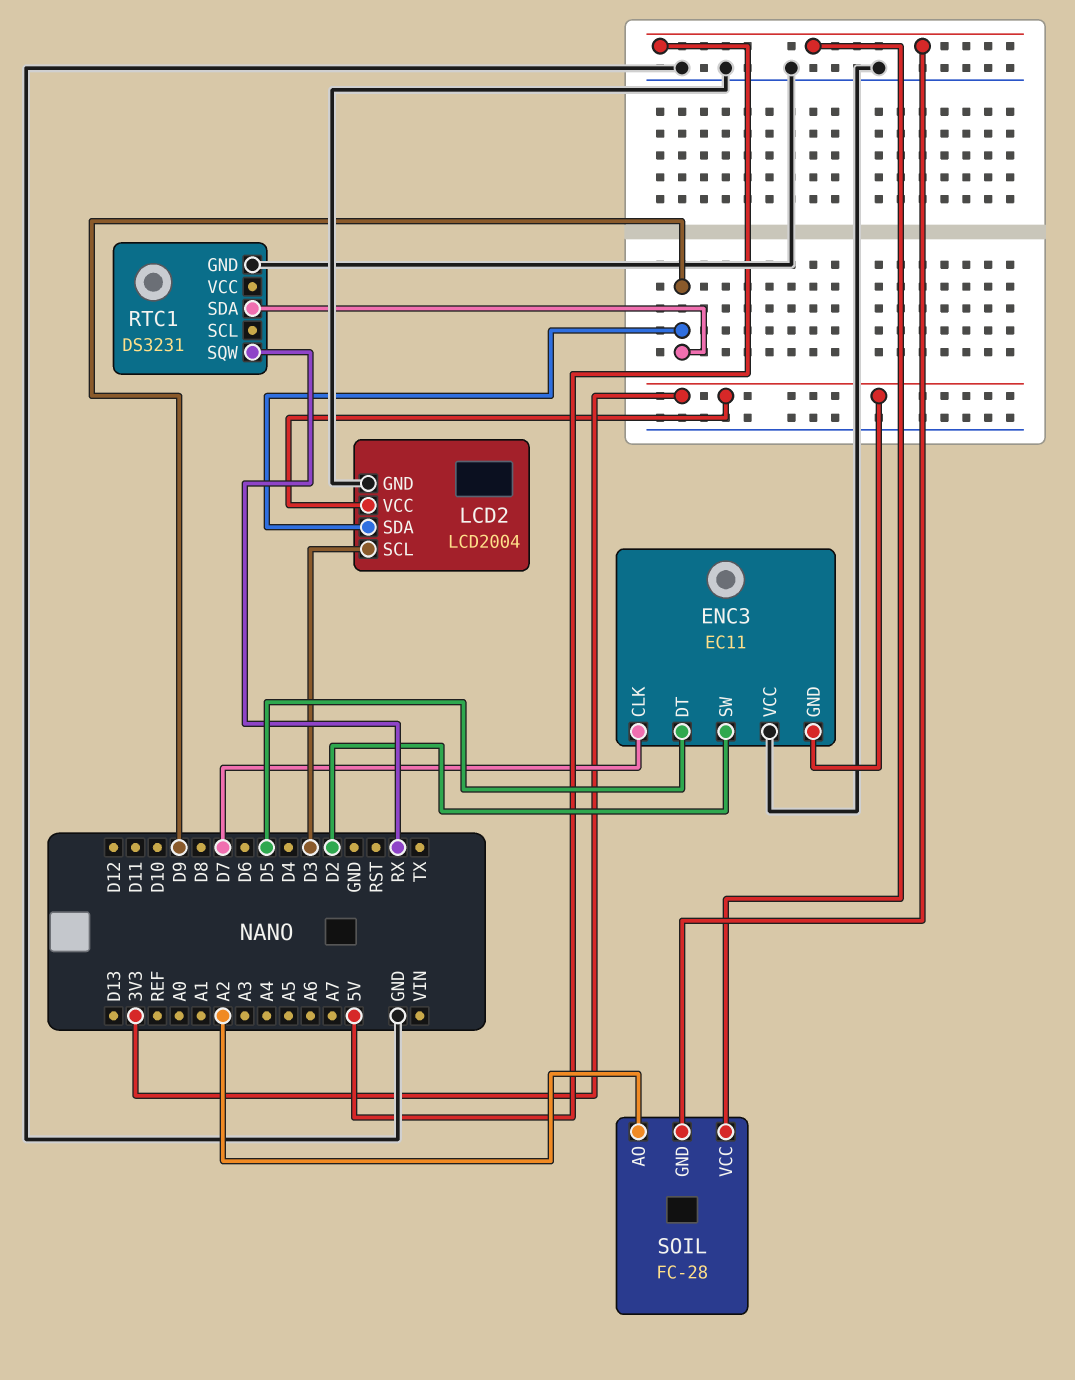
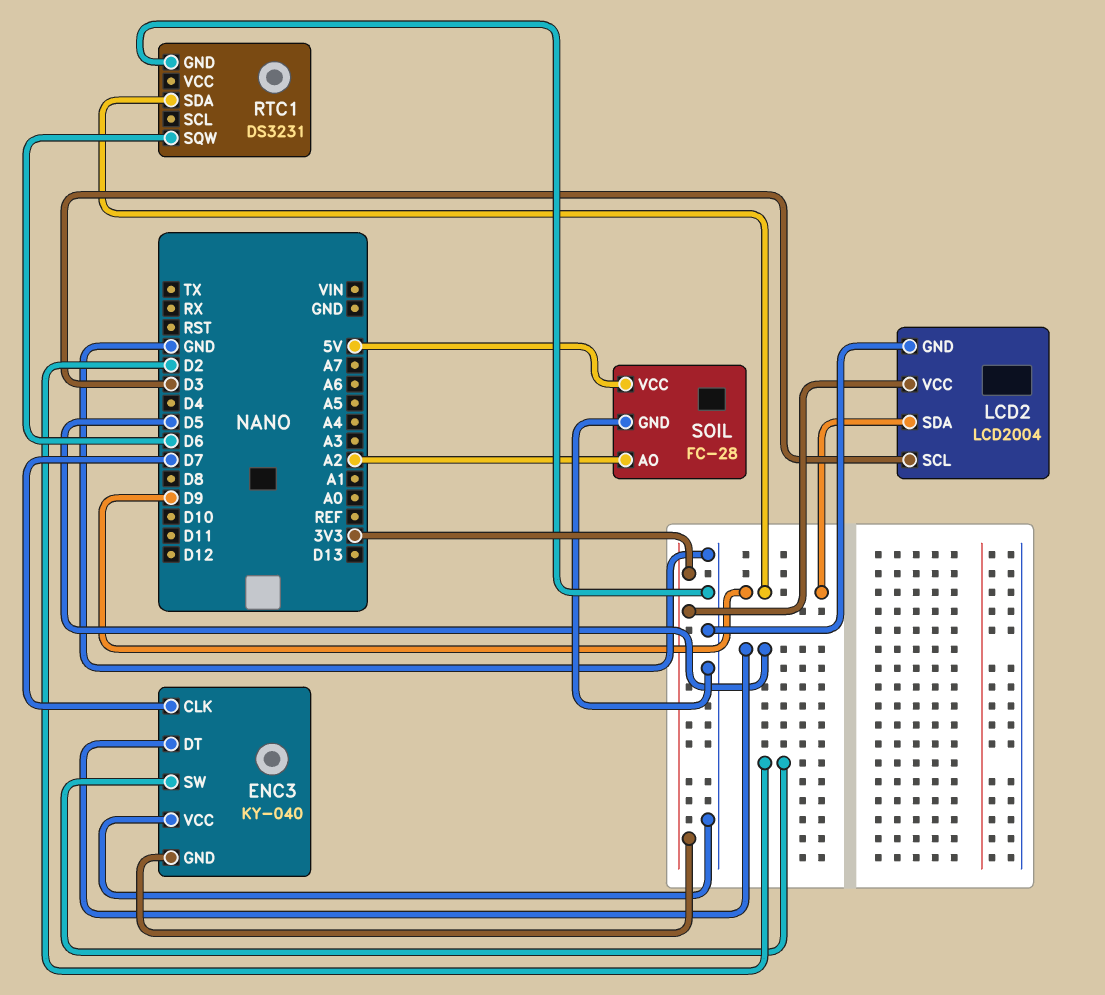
ENC3: EC11 -> KY-040
RTC1 pin SQW: RX -> D6
SOIL pin GND: 5V -> GND

